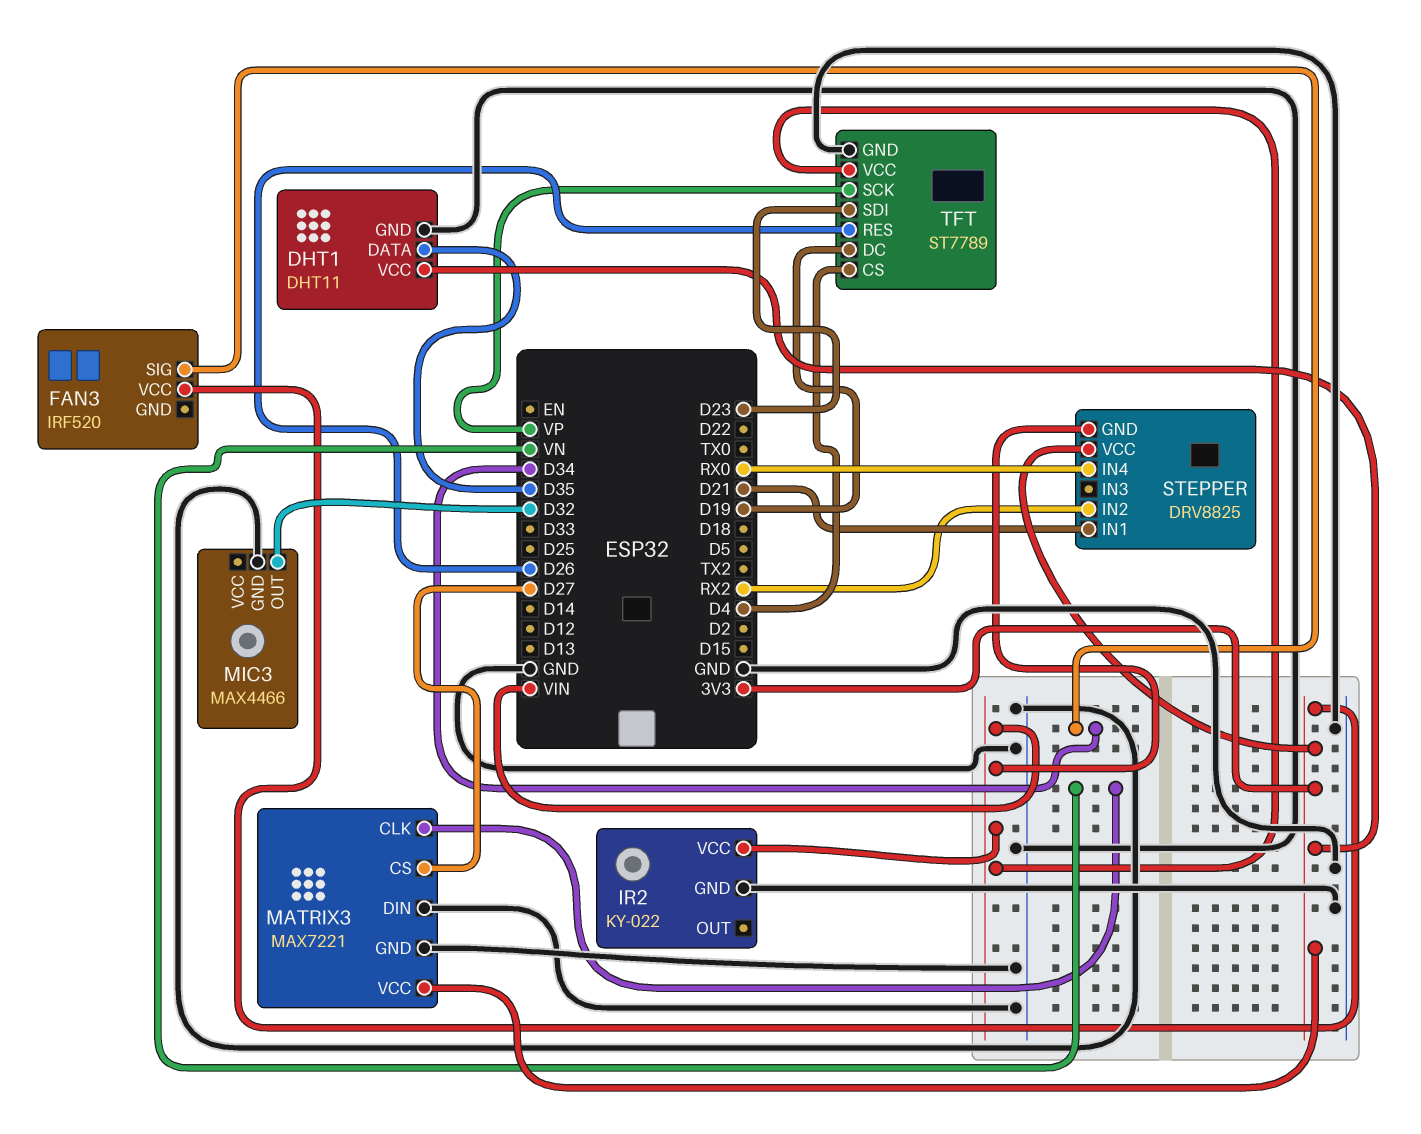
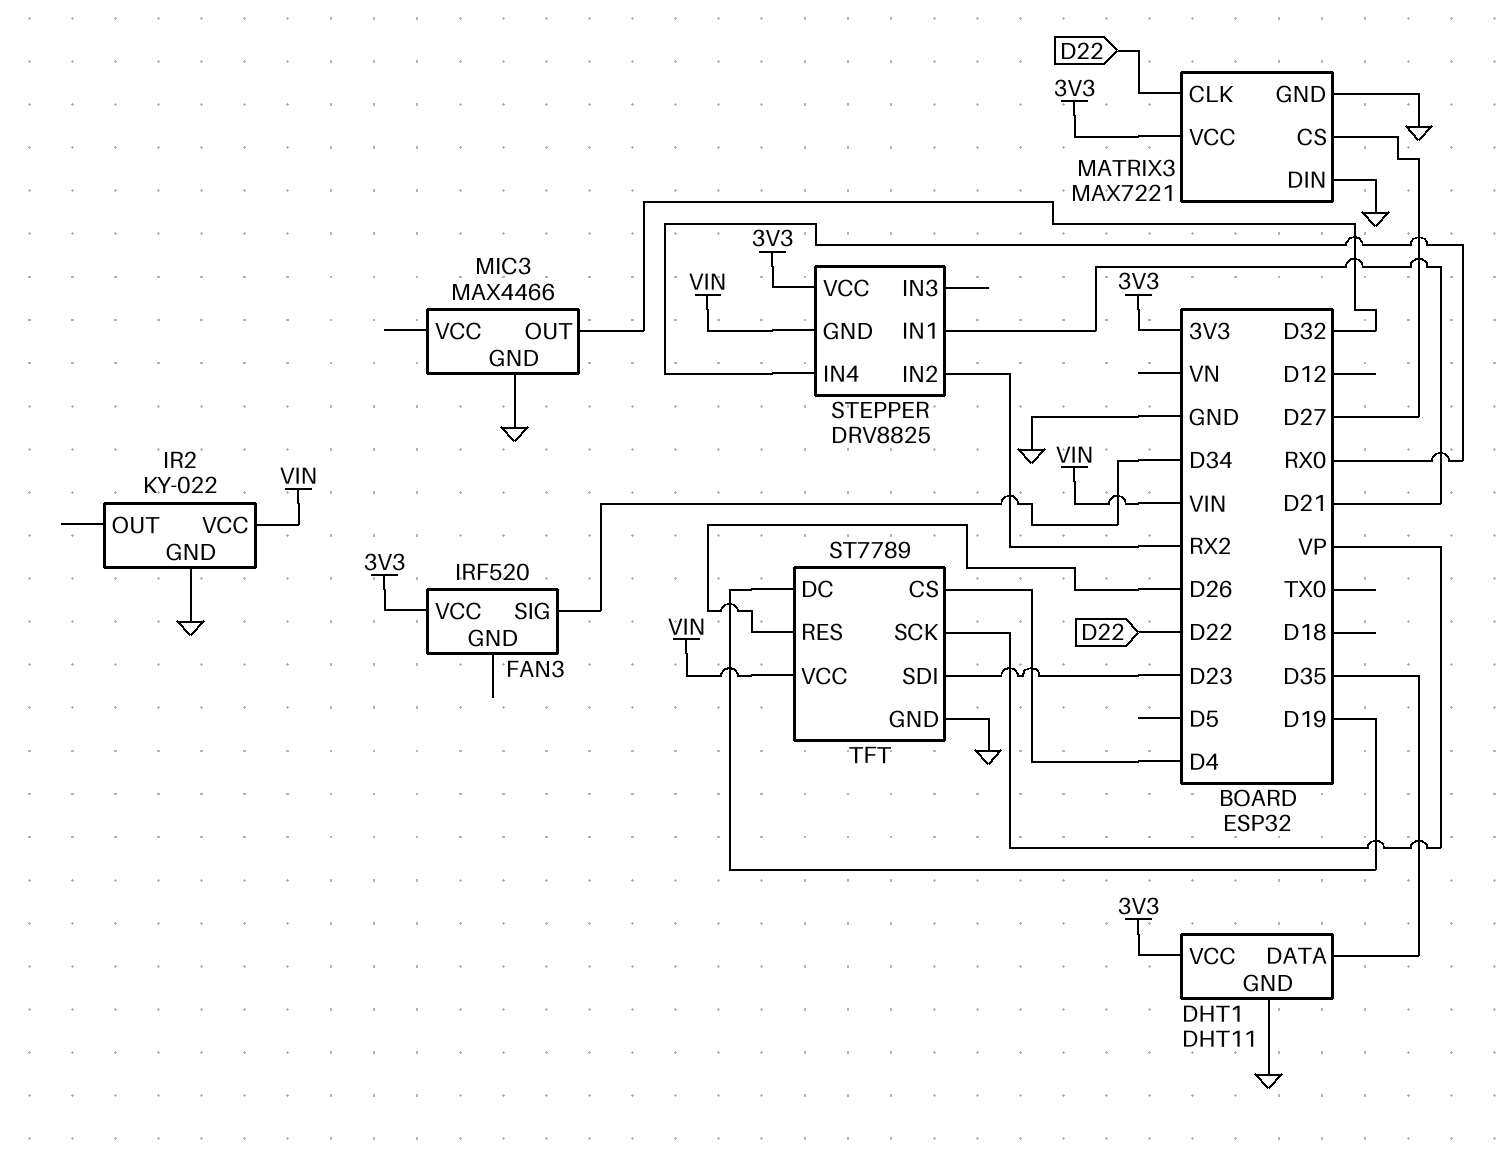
MATRIX3 pin CLK: VN -> D22

